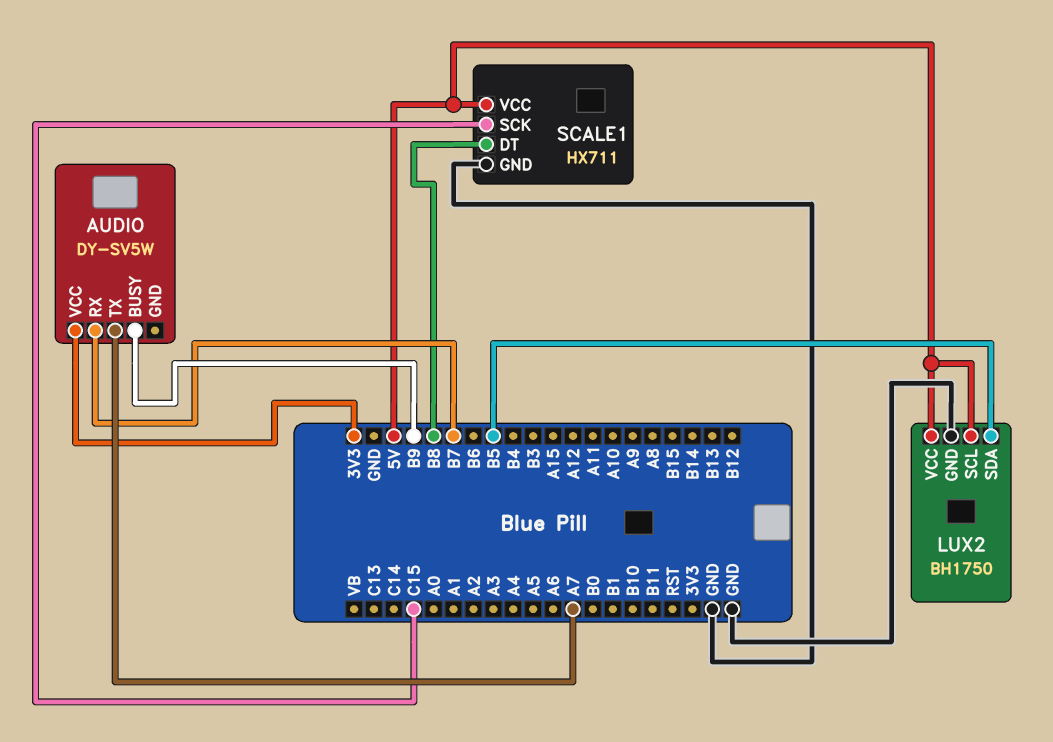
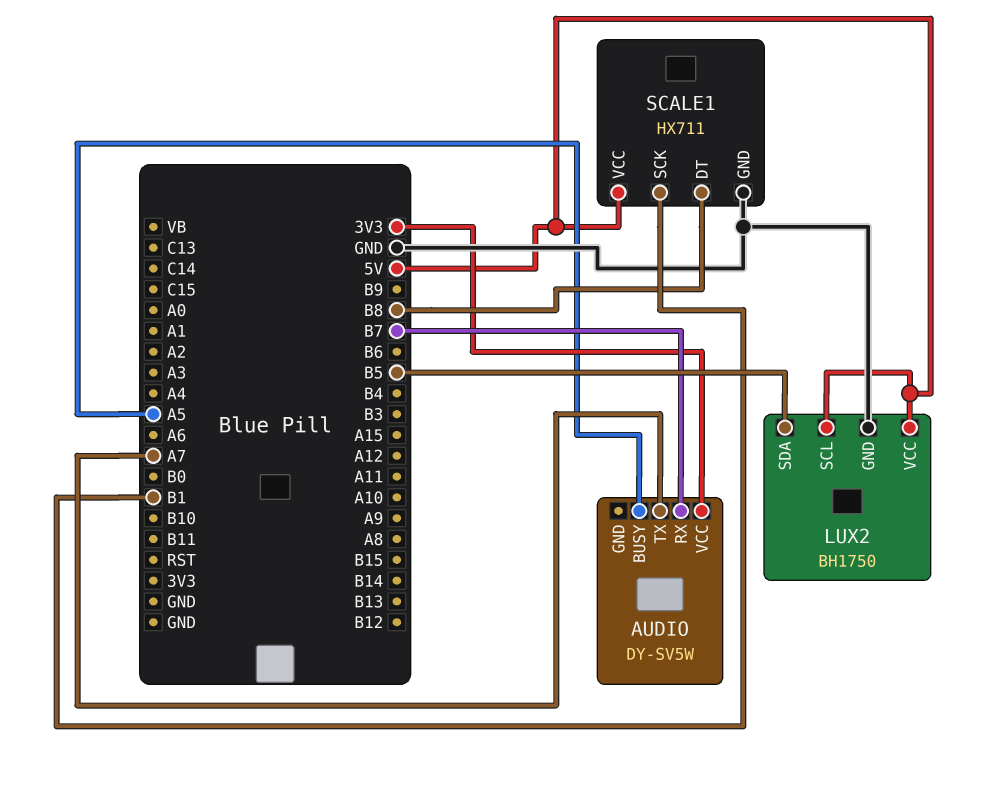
AUDIO pin BUSY: B9 -> A5
SCALE1 pin SCK: C15 -> B1

